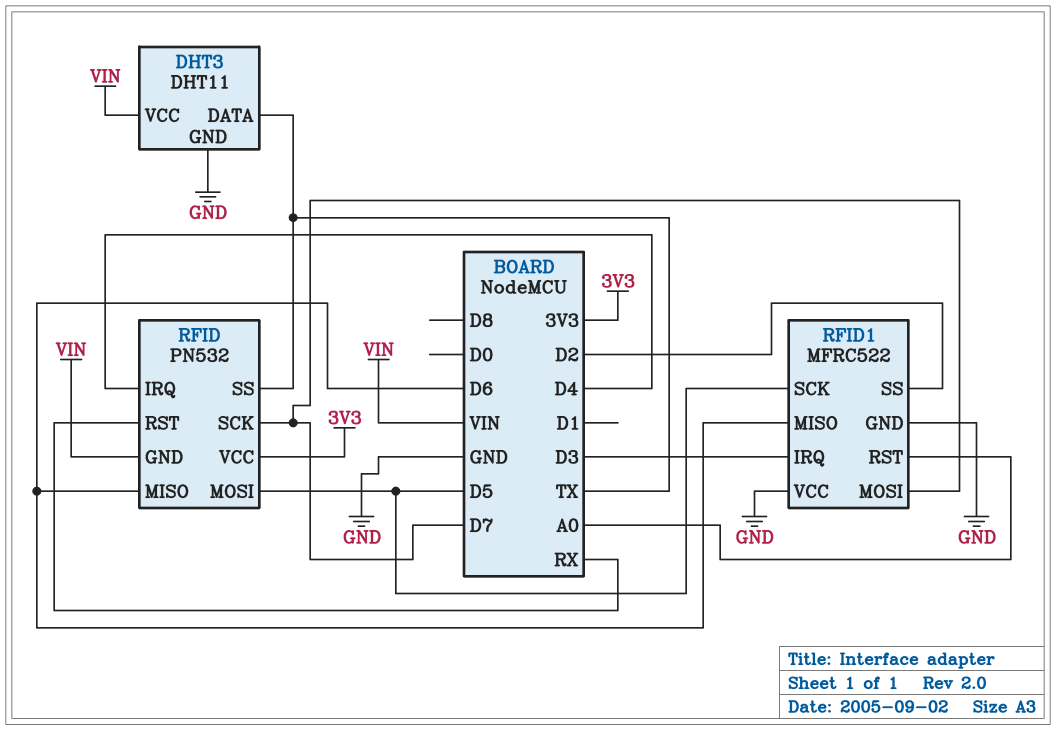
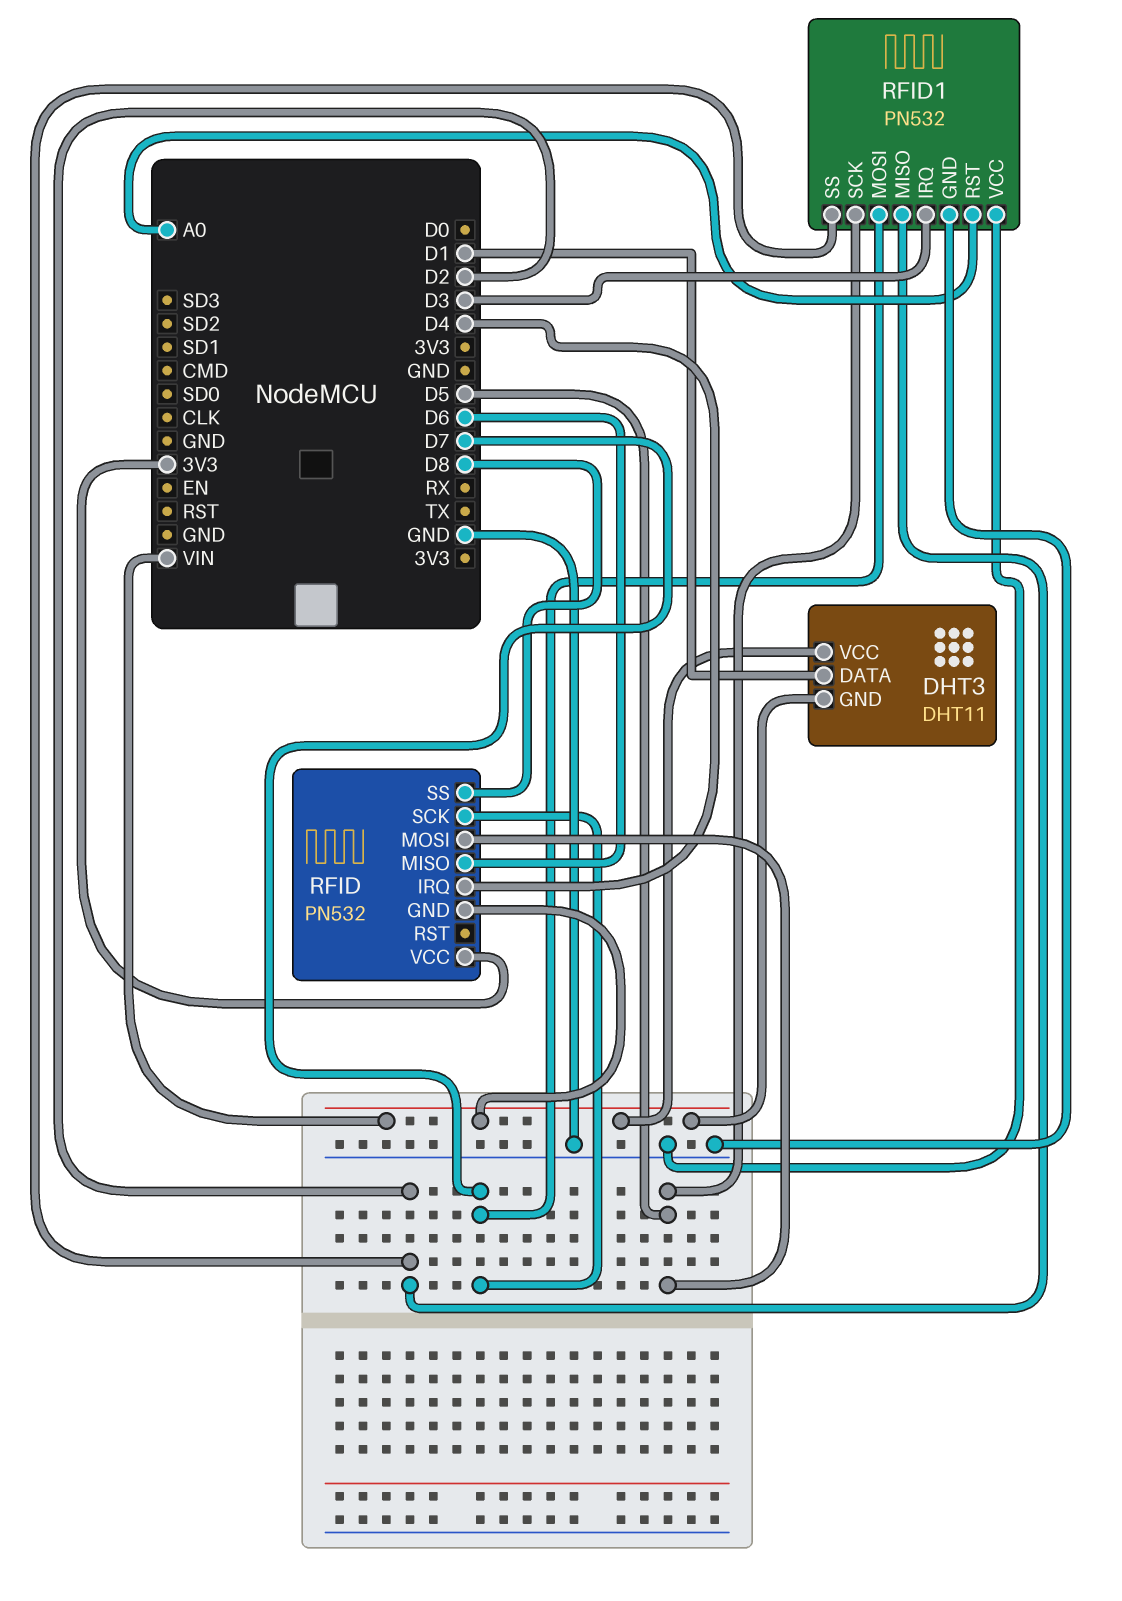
DHT3 pin DATA: TX -> D1
DHT3 pin GND: GND -> VIN
RFID pin RST: RX -> none
RFID pin SS: TX -> D8
RFID1: MFRC522 -> PN532
RFID1 pin MISO: D6 -> D2

